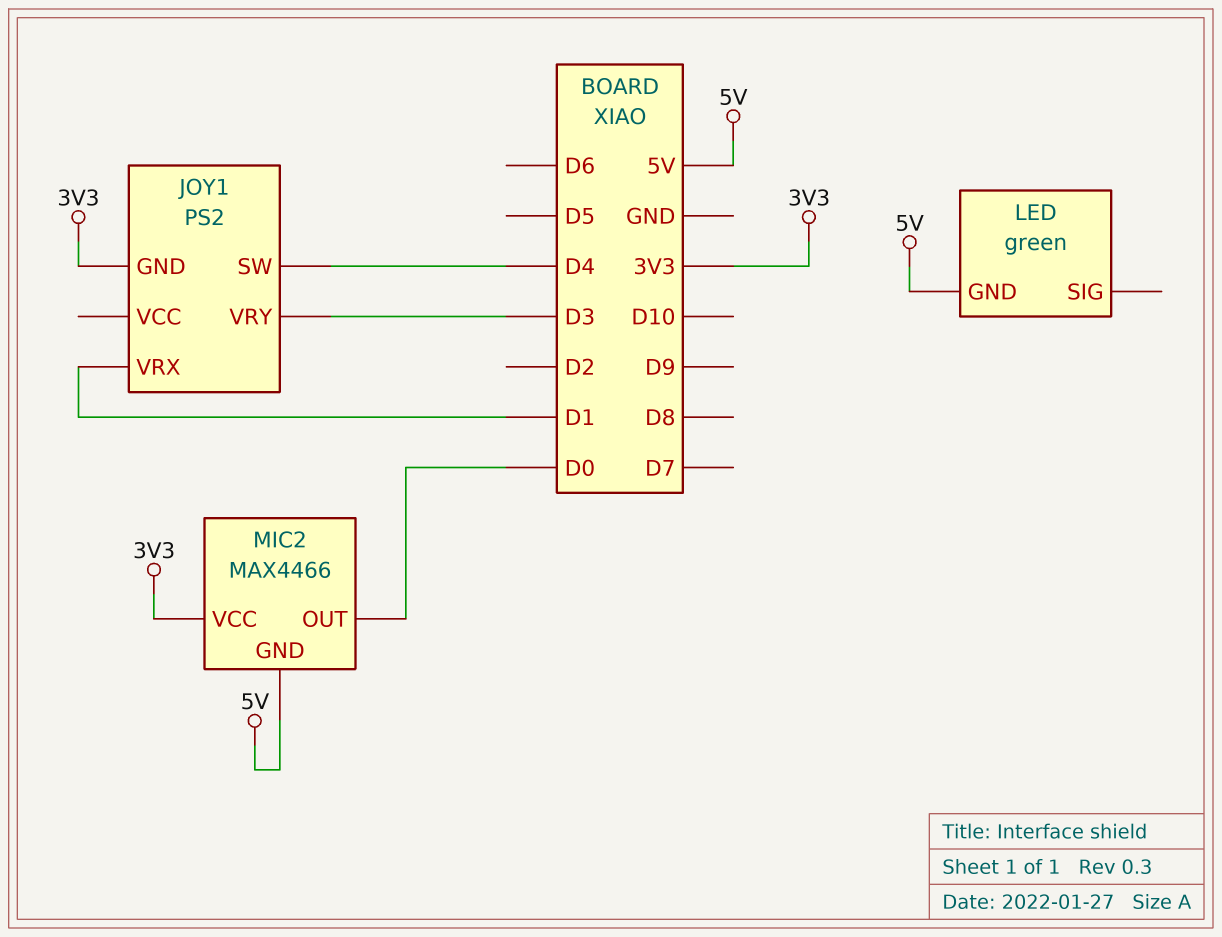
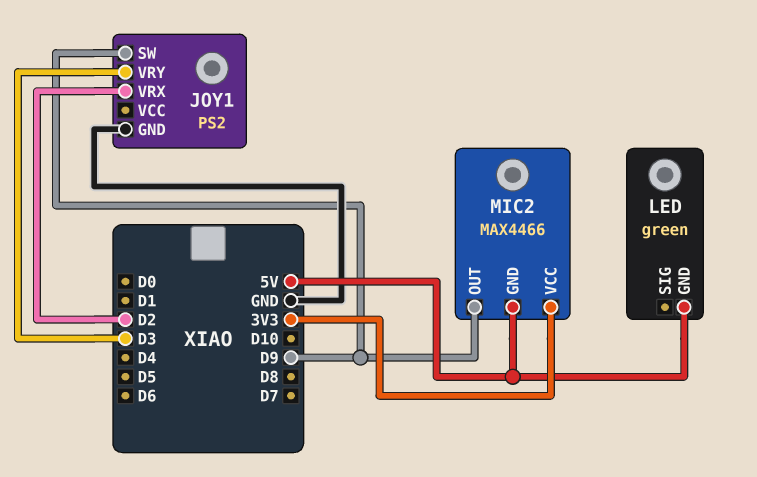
JOY1 pin GND: 3V3 -> GND
JOY1 pin SW: D4 -> D9
JOY1 pin VRX: D1 -> D2
MIC2 pin OUT: D0 -> D9

